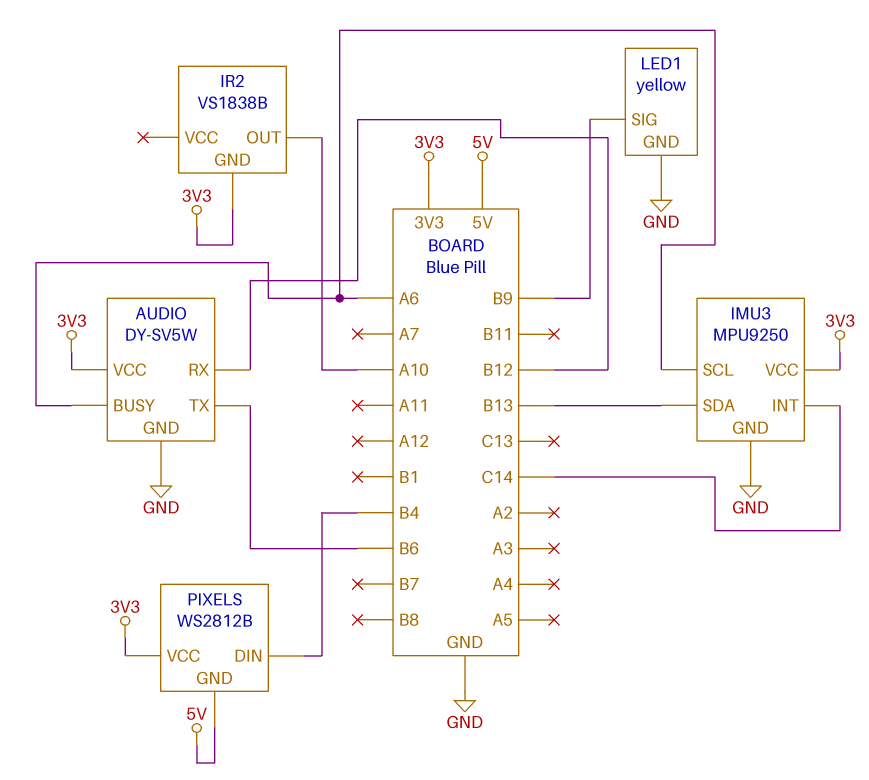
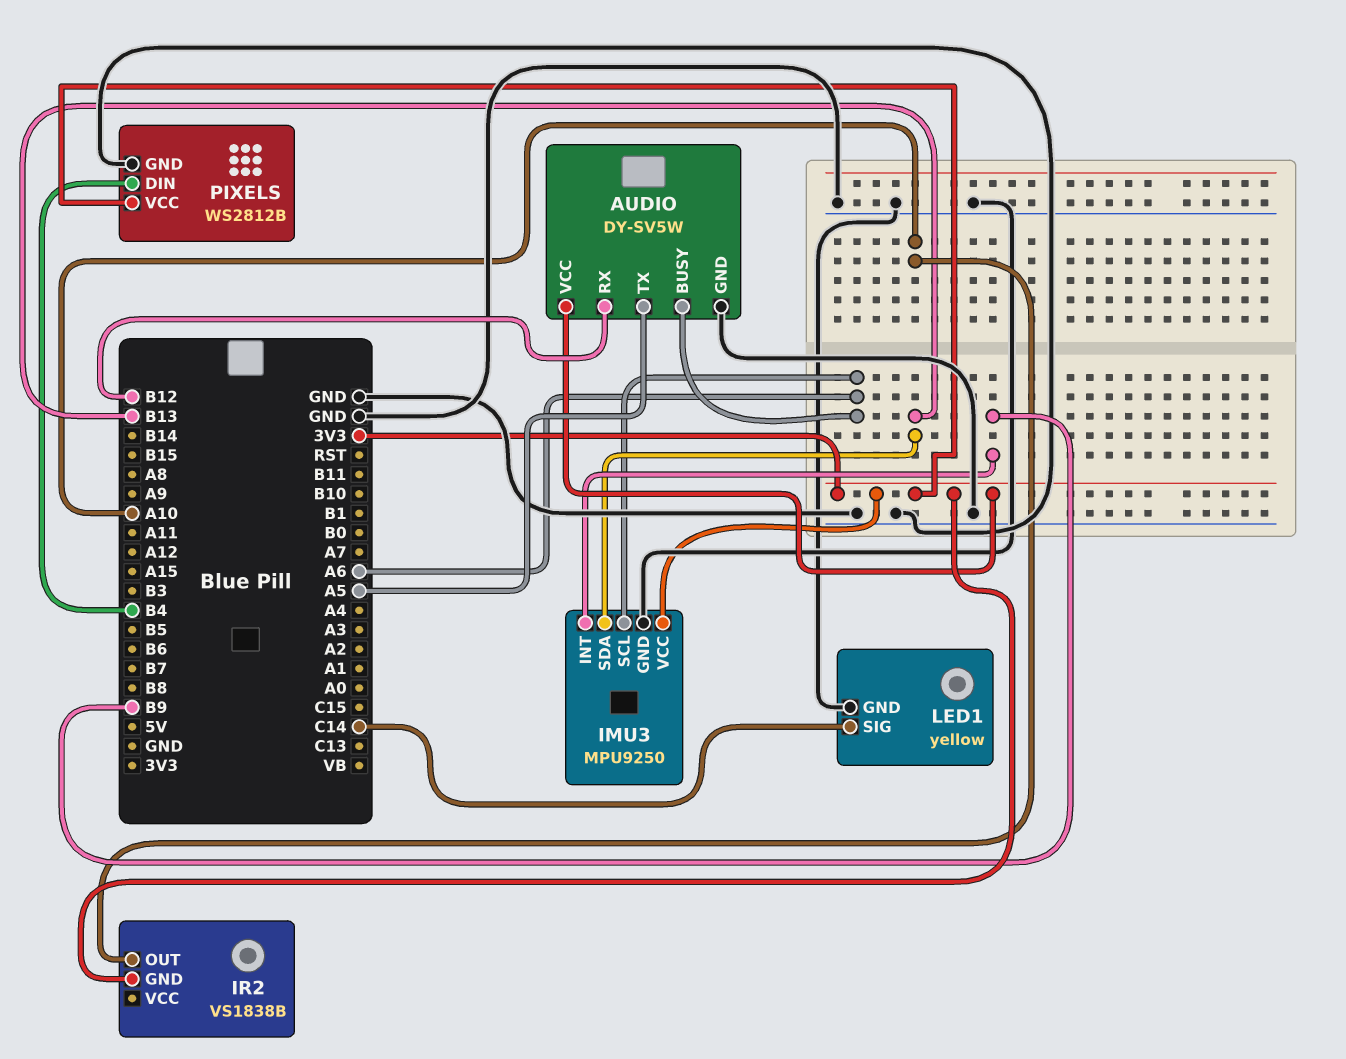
AUDIO pin TX: B6 -> A5
IMU3 pin INT: C14 -> B9
LED1 pin SIG: B9 -> C14
PIXELS pin GND: 5V -> GND

